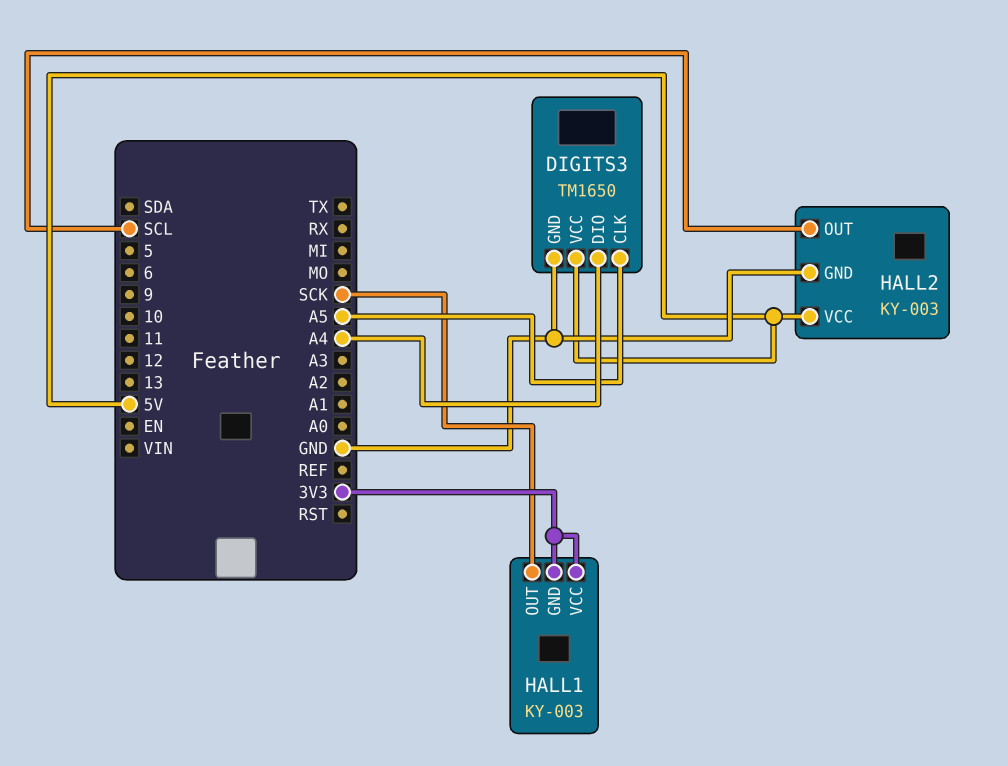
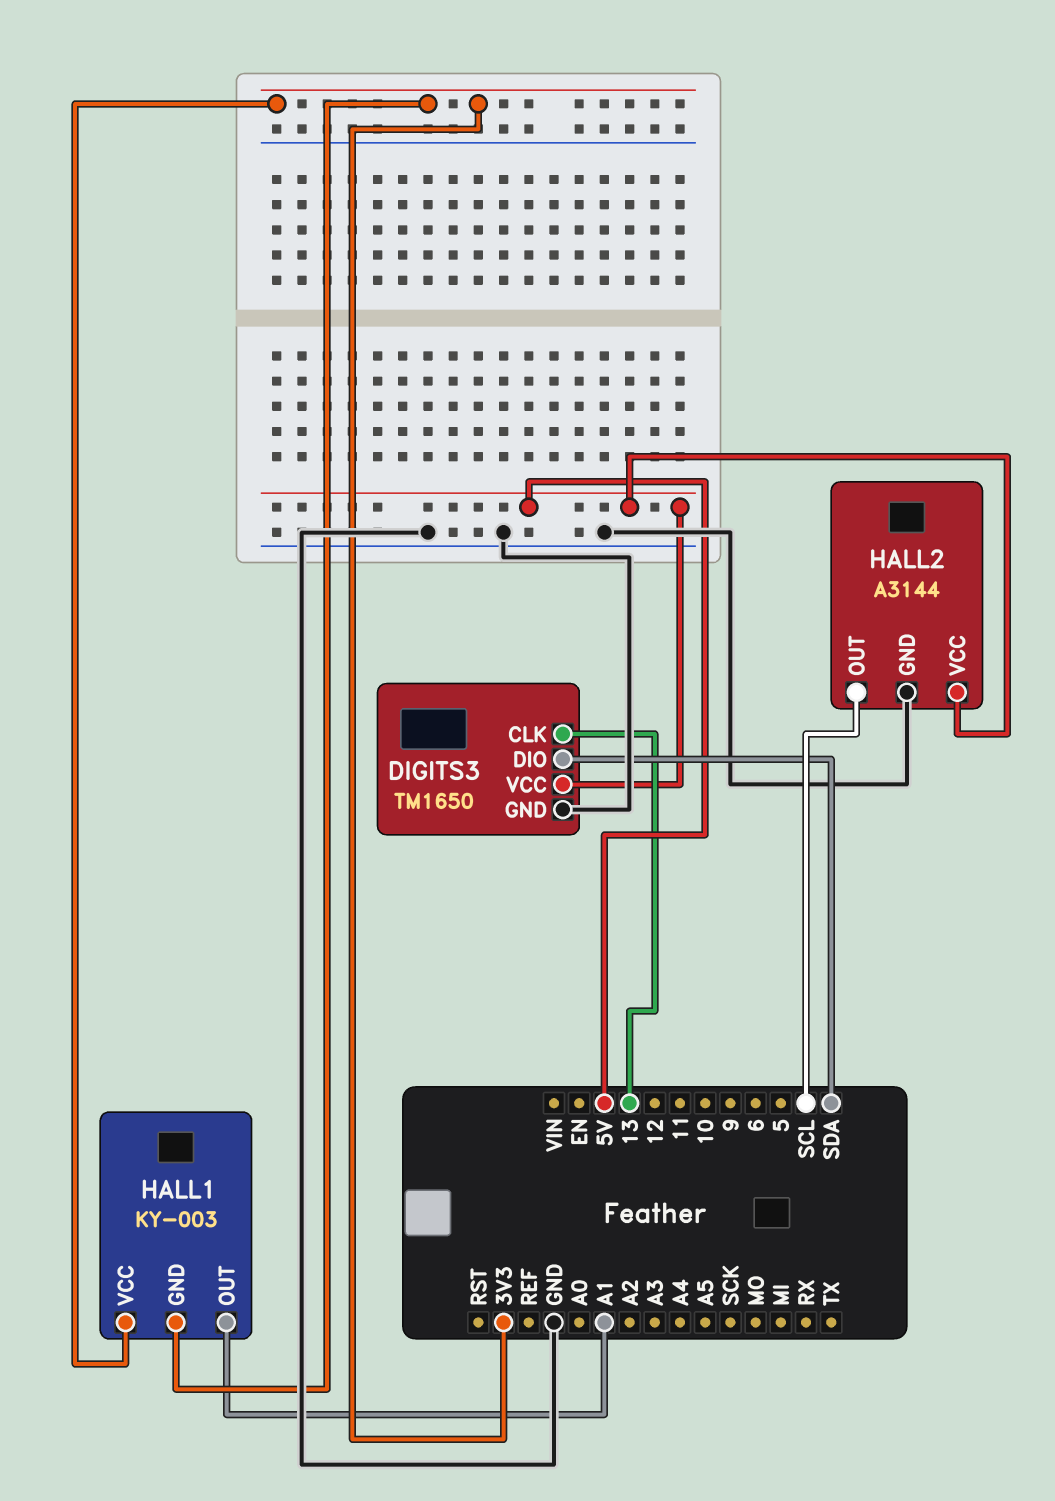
DIGITS3 pin CLK: A5 -> 13
DIGITS3 pin DIO: A4 -> SDA
HALL1 pin OUT: SCK -> A1
HALL2: KY-003 -> A3144

